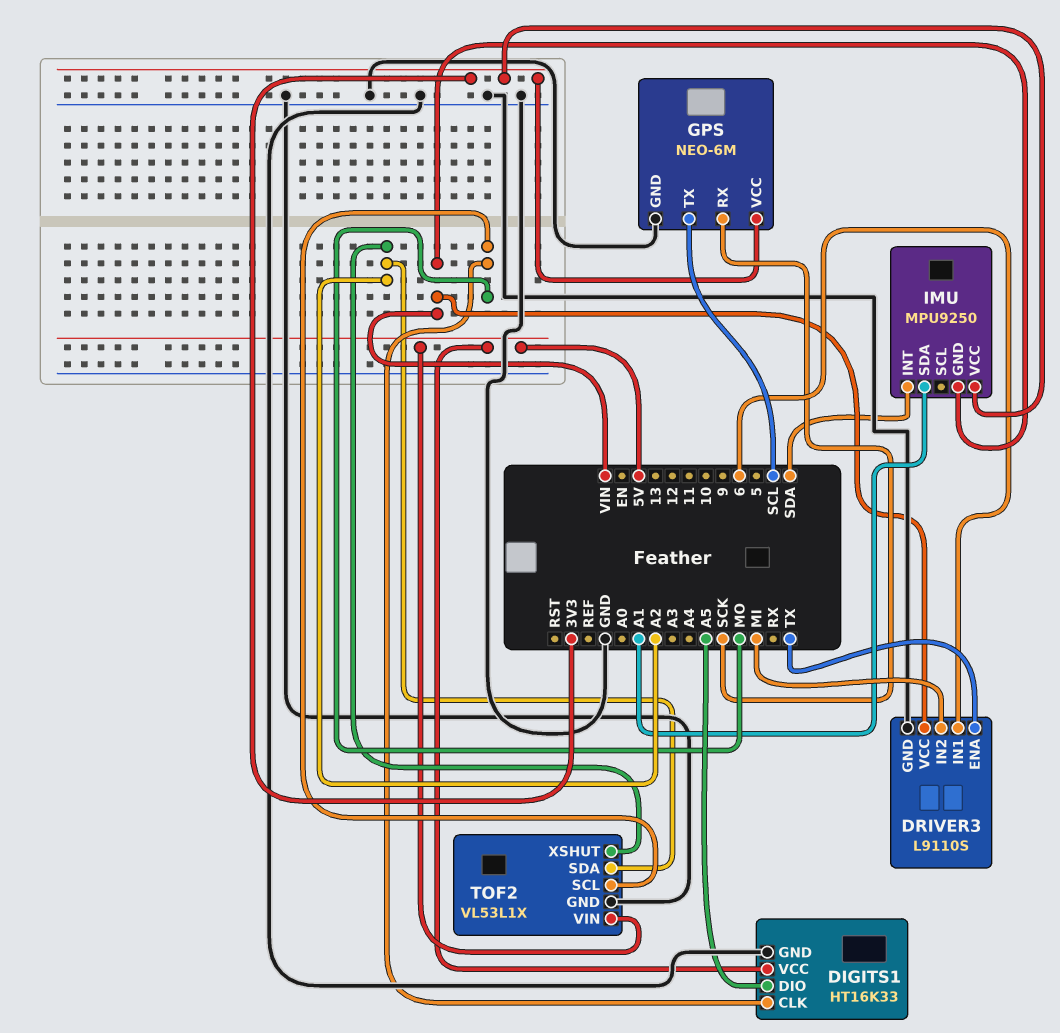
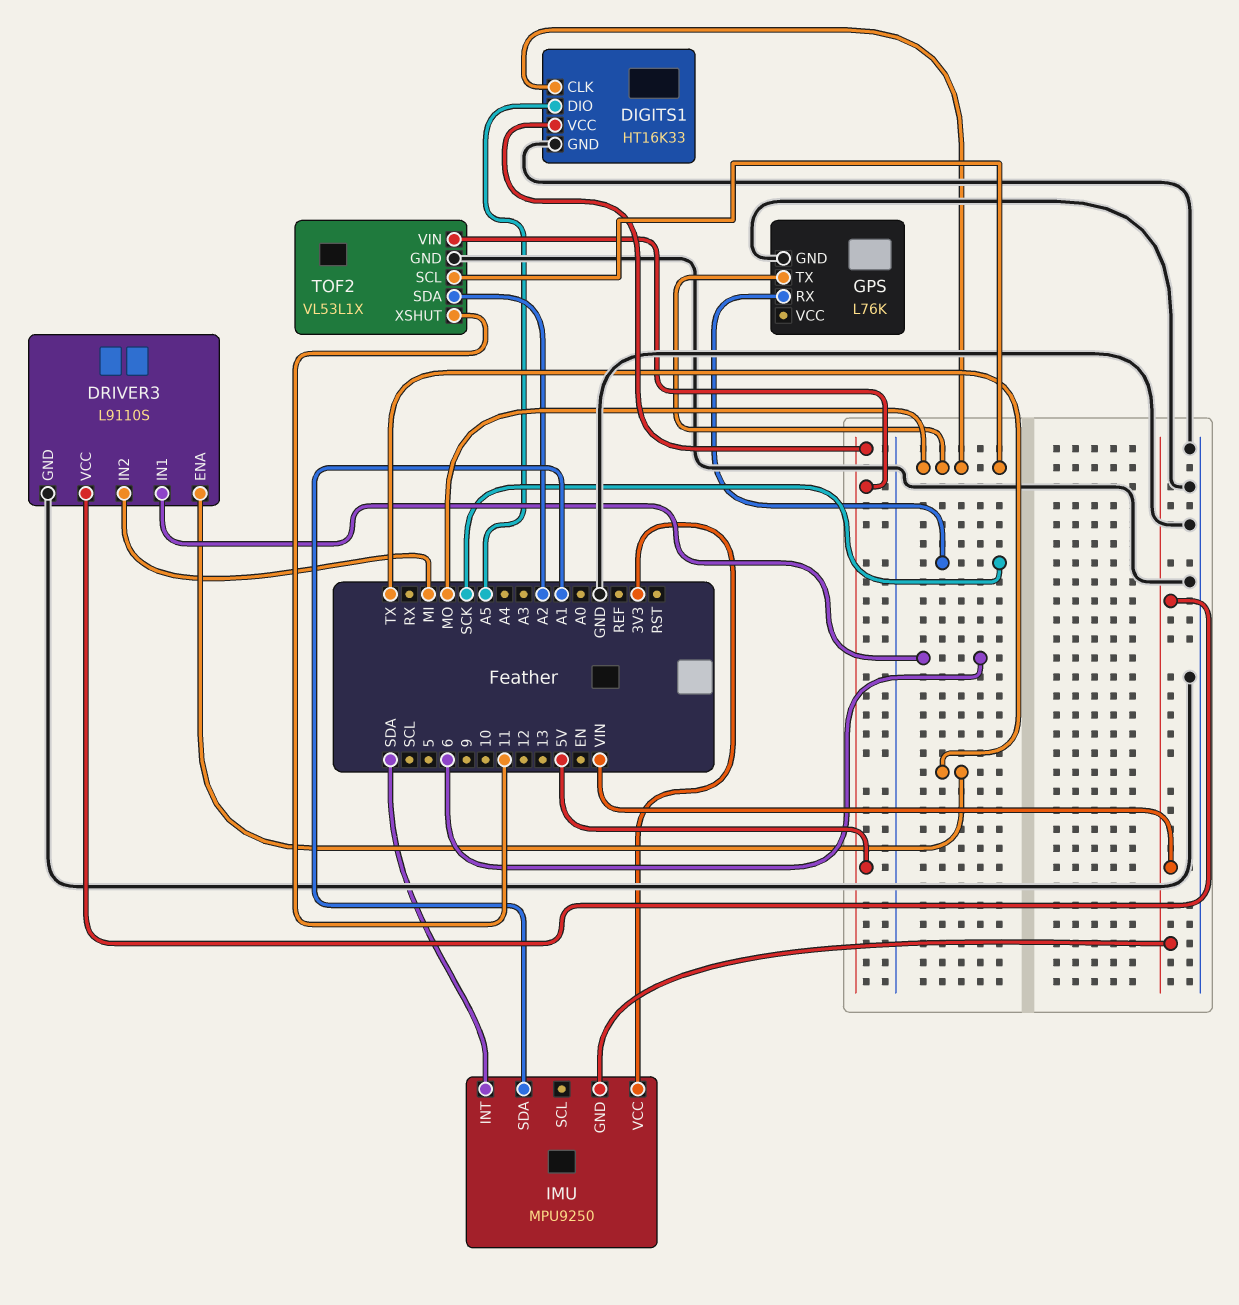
GPS: NEO-6M -> L76K
GPS pin TX: SCL -> MO
GPS pin VCC: 3V3 -> none
TOF2 pin XSHUT: A2 -> 11

